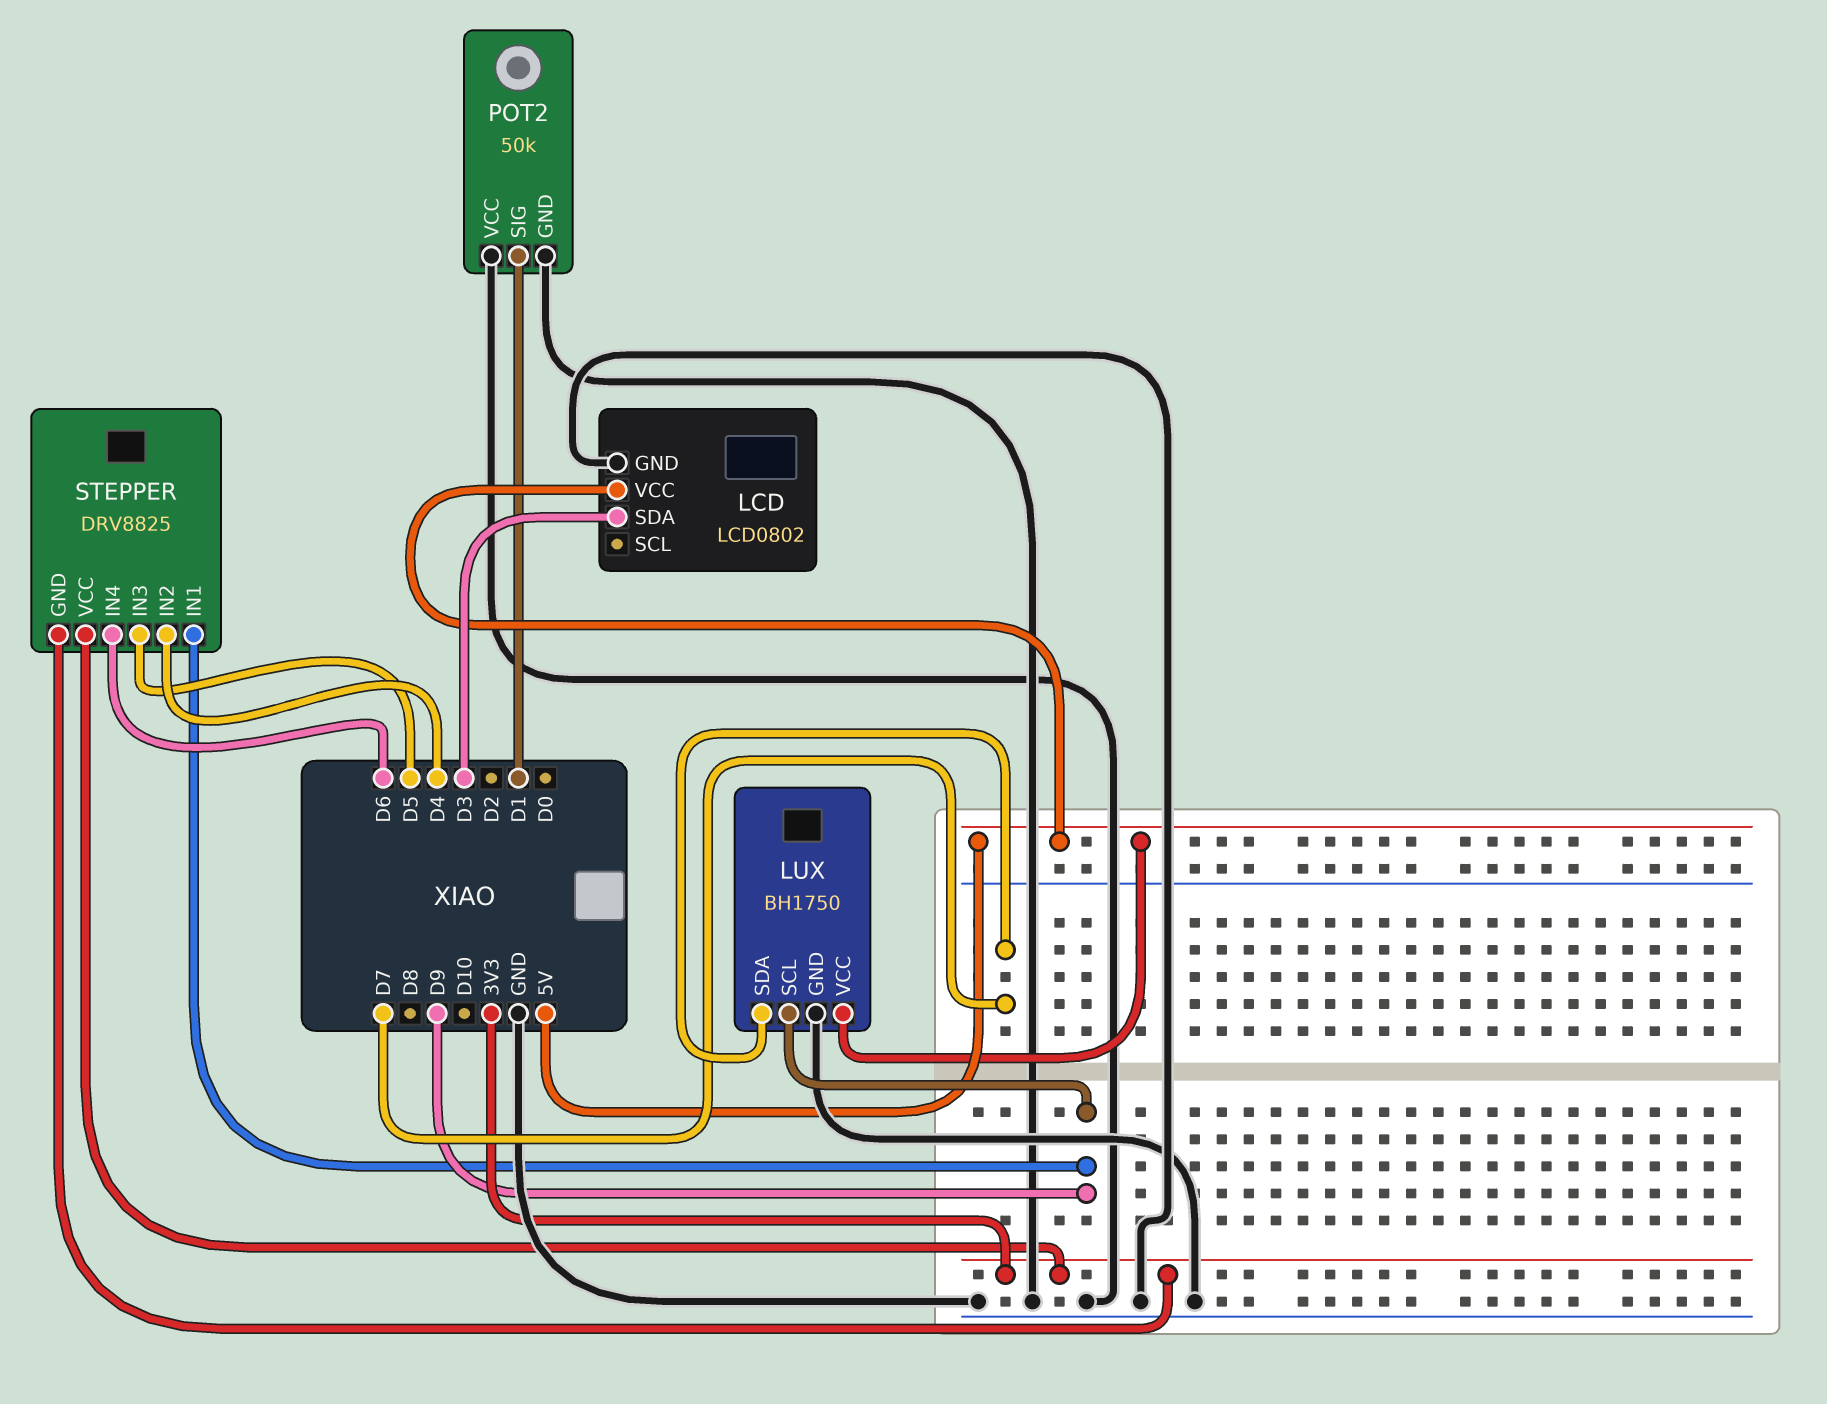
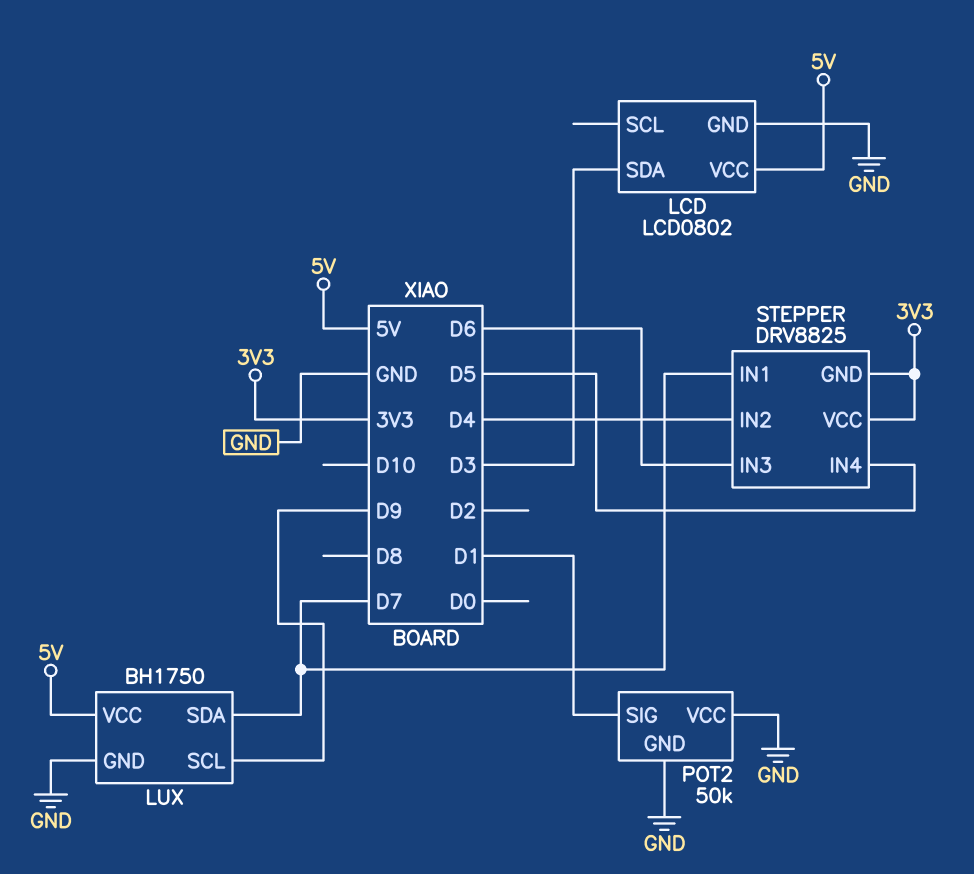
STEPPER pin IN1: D9 -> D7
STEPPER pin IN3: D5 -> D6
STEPPER pin IN4: D6 -> D5

